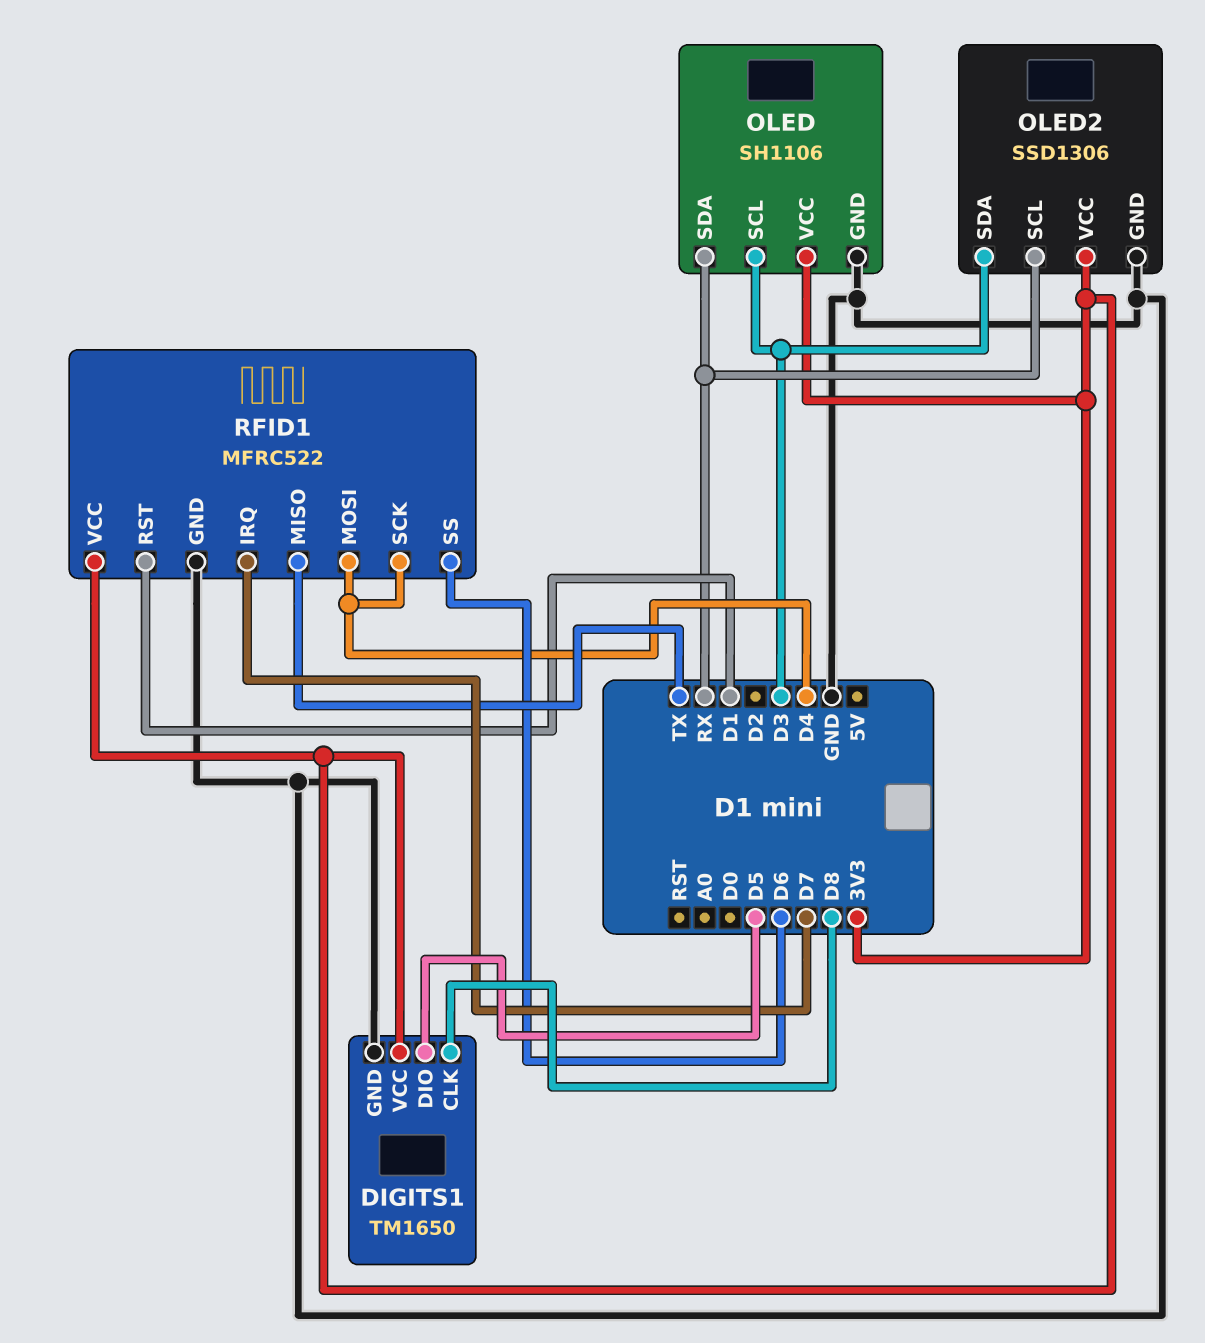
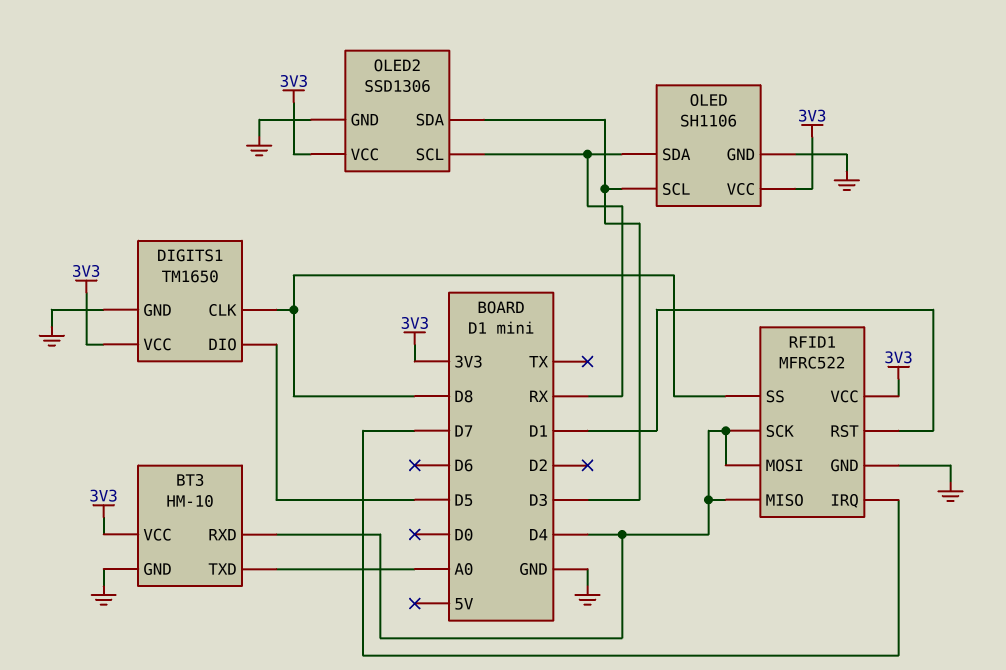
BT3: none -> HM-10
BT3 pin GND: none -> GND
BT3 pin RXD: none -> D4
BT3 pin TXD: none -> A0
BT3 pin VCC: none -> 3V3
RFID1 pin MISO: TX -> D4
RFID1 pin SS: D6 -> D8

